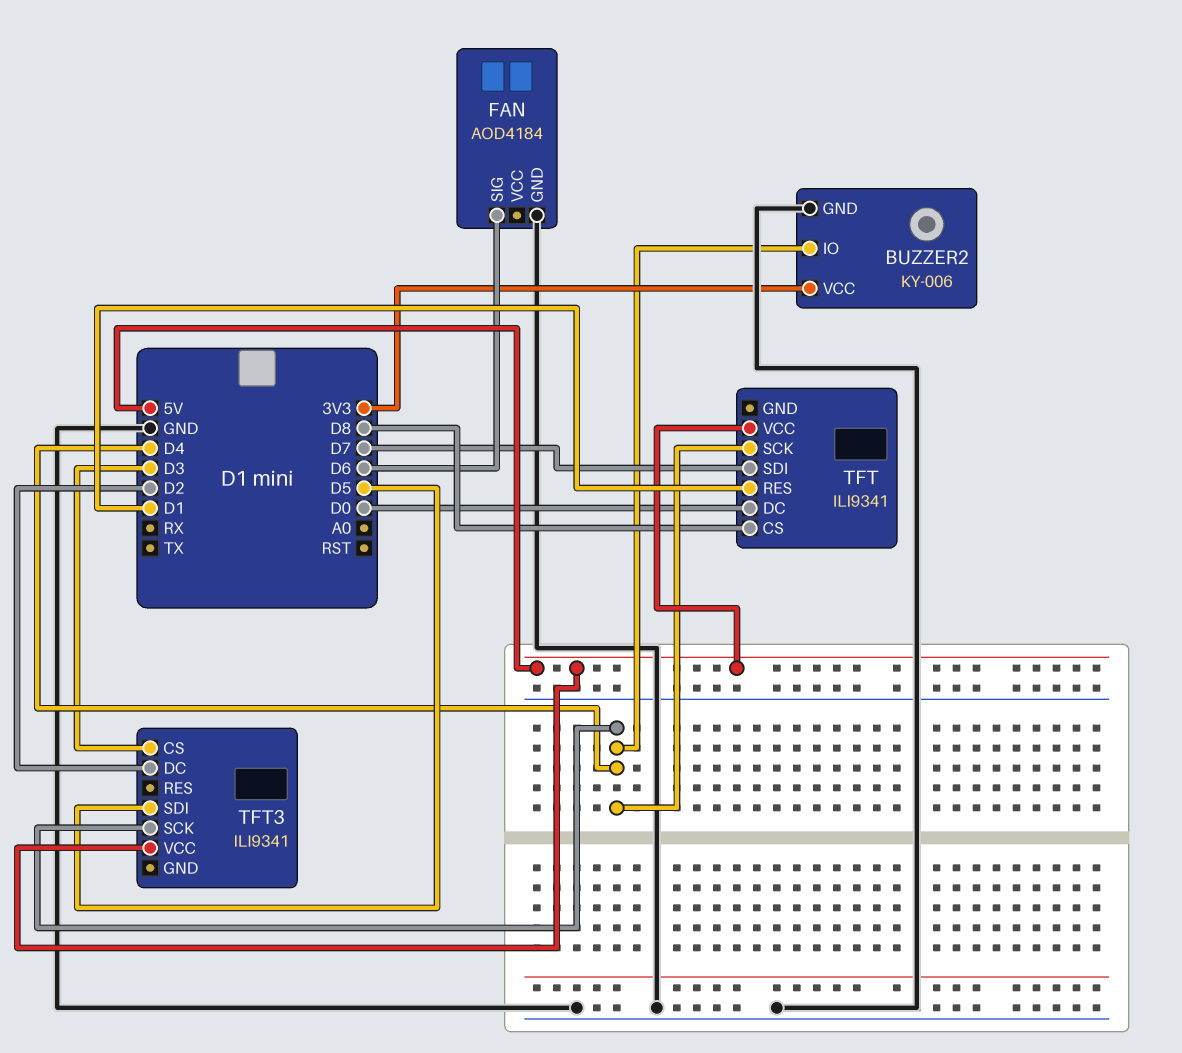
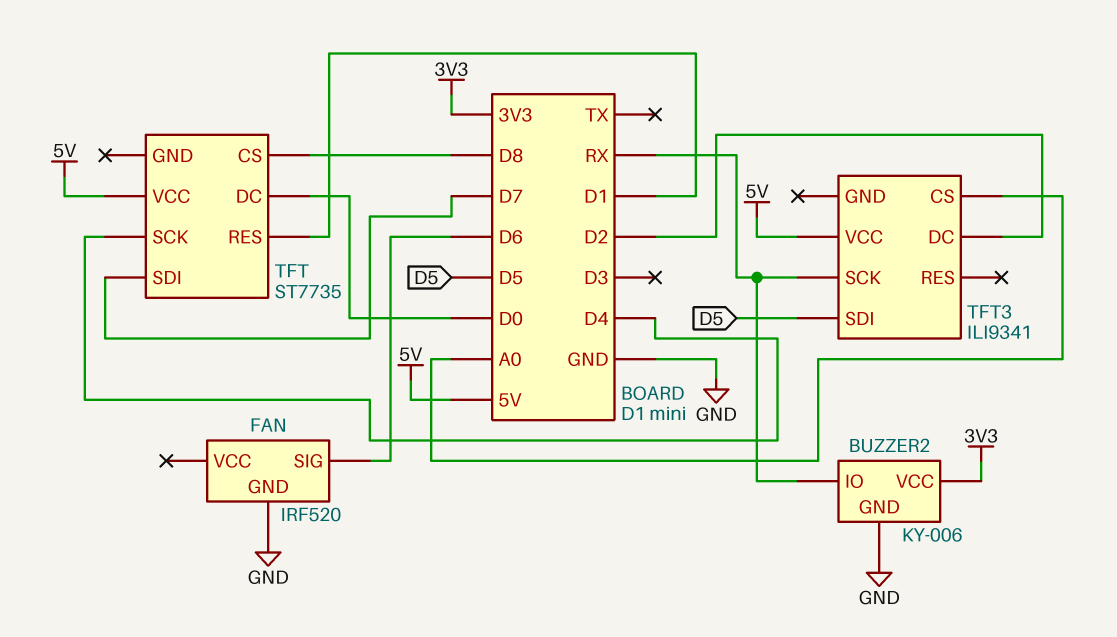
BUZZER2 pin IO: D4 -> RX
FAN: AOD4184 -> IRF520
TFT: ILI9341 -> ST7735
TFT3 pin CS: D3 -> A0
TFT3 pin SCK: D4 -> RX

